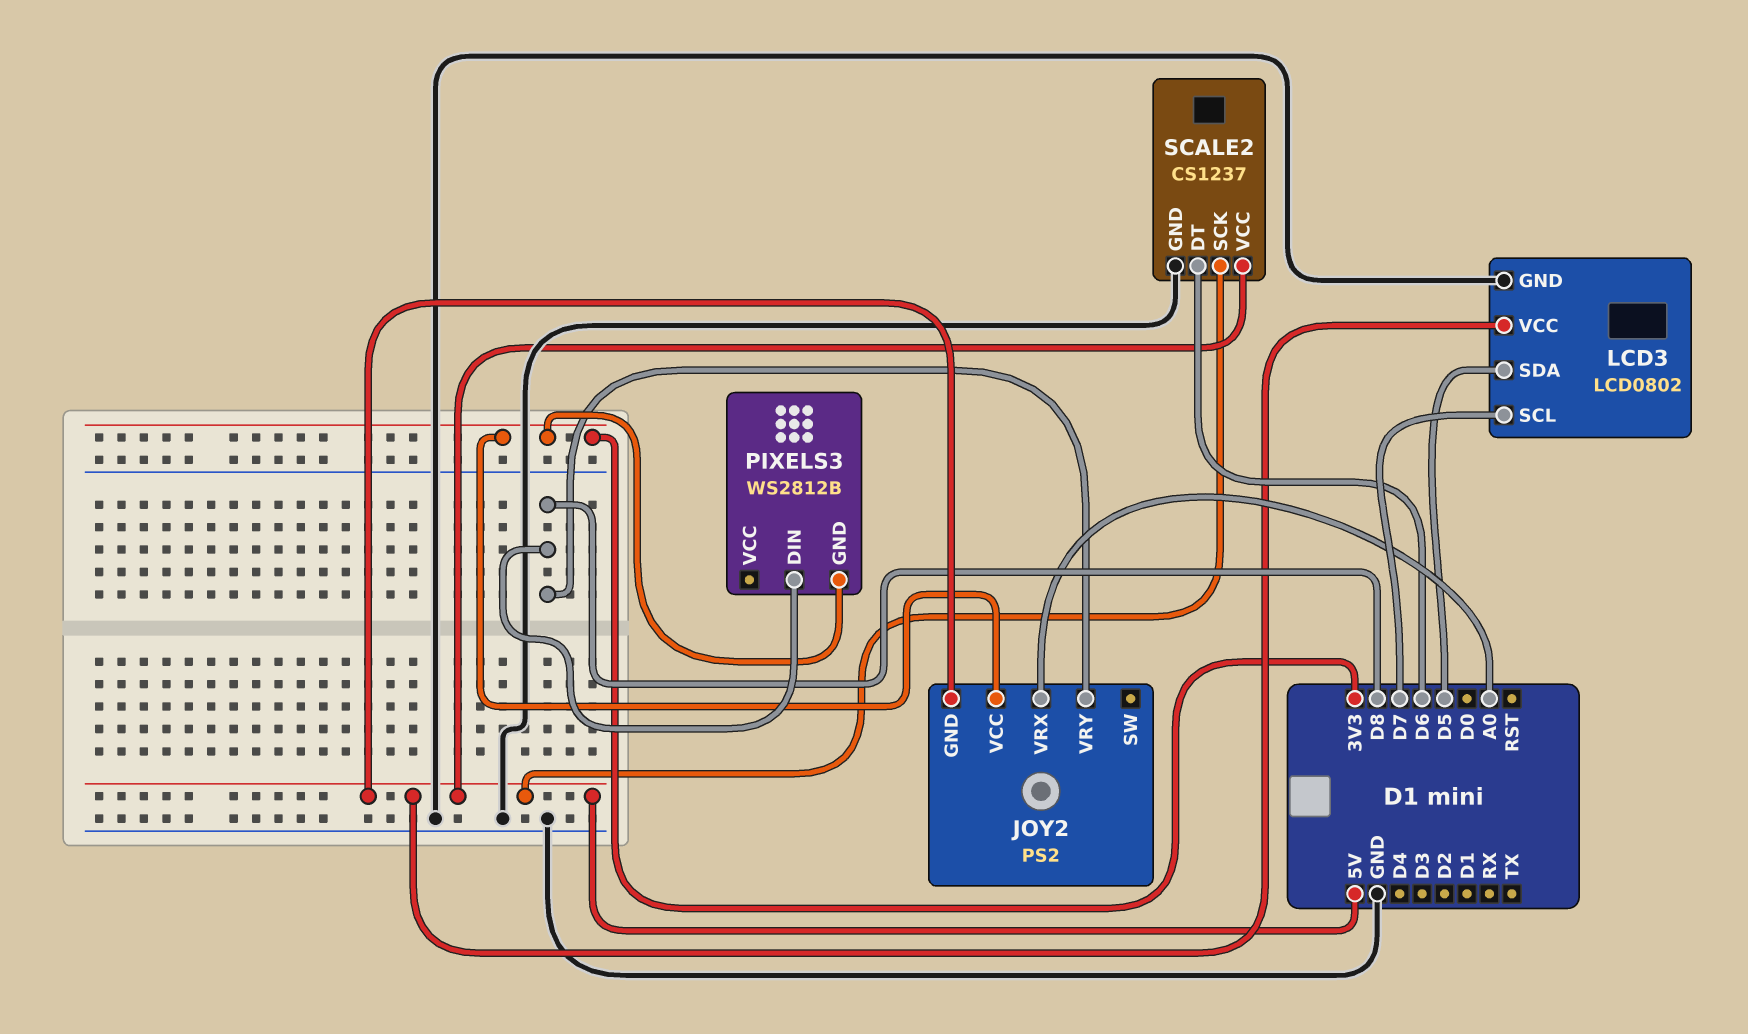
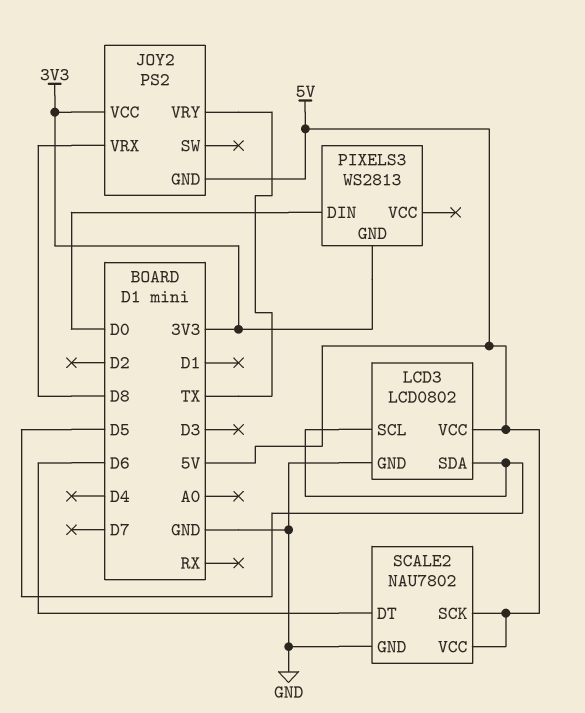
JOY2 pin VRX: A0 -> D8
JOY2 pin VRY: D8 -> TX
LCD3 pin SCL: D7 -> D5
PIXELS3: WS2812B -> WS2813
PIXELS3 pin DIN: D8 -> D0
SCALE2: CS1237 -> NAU7802

